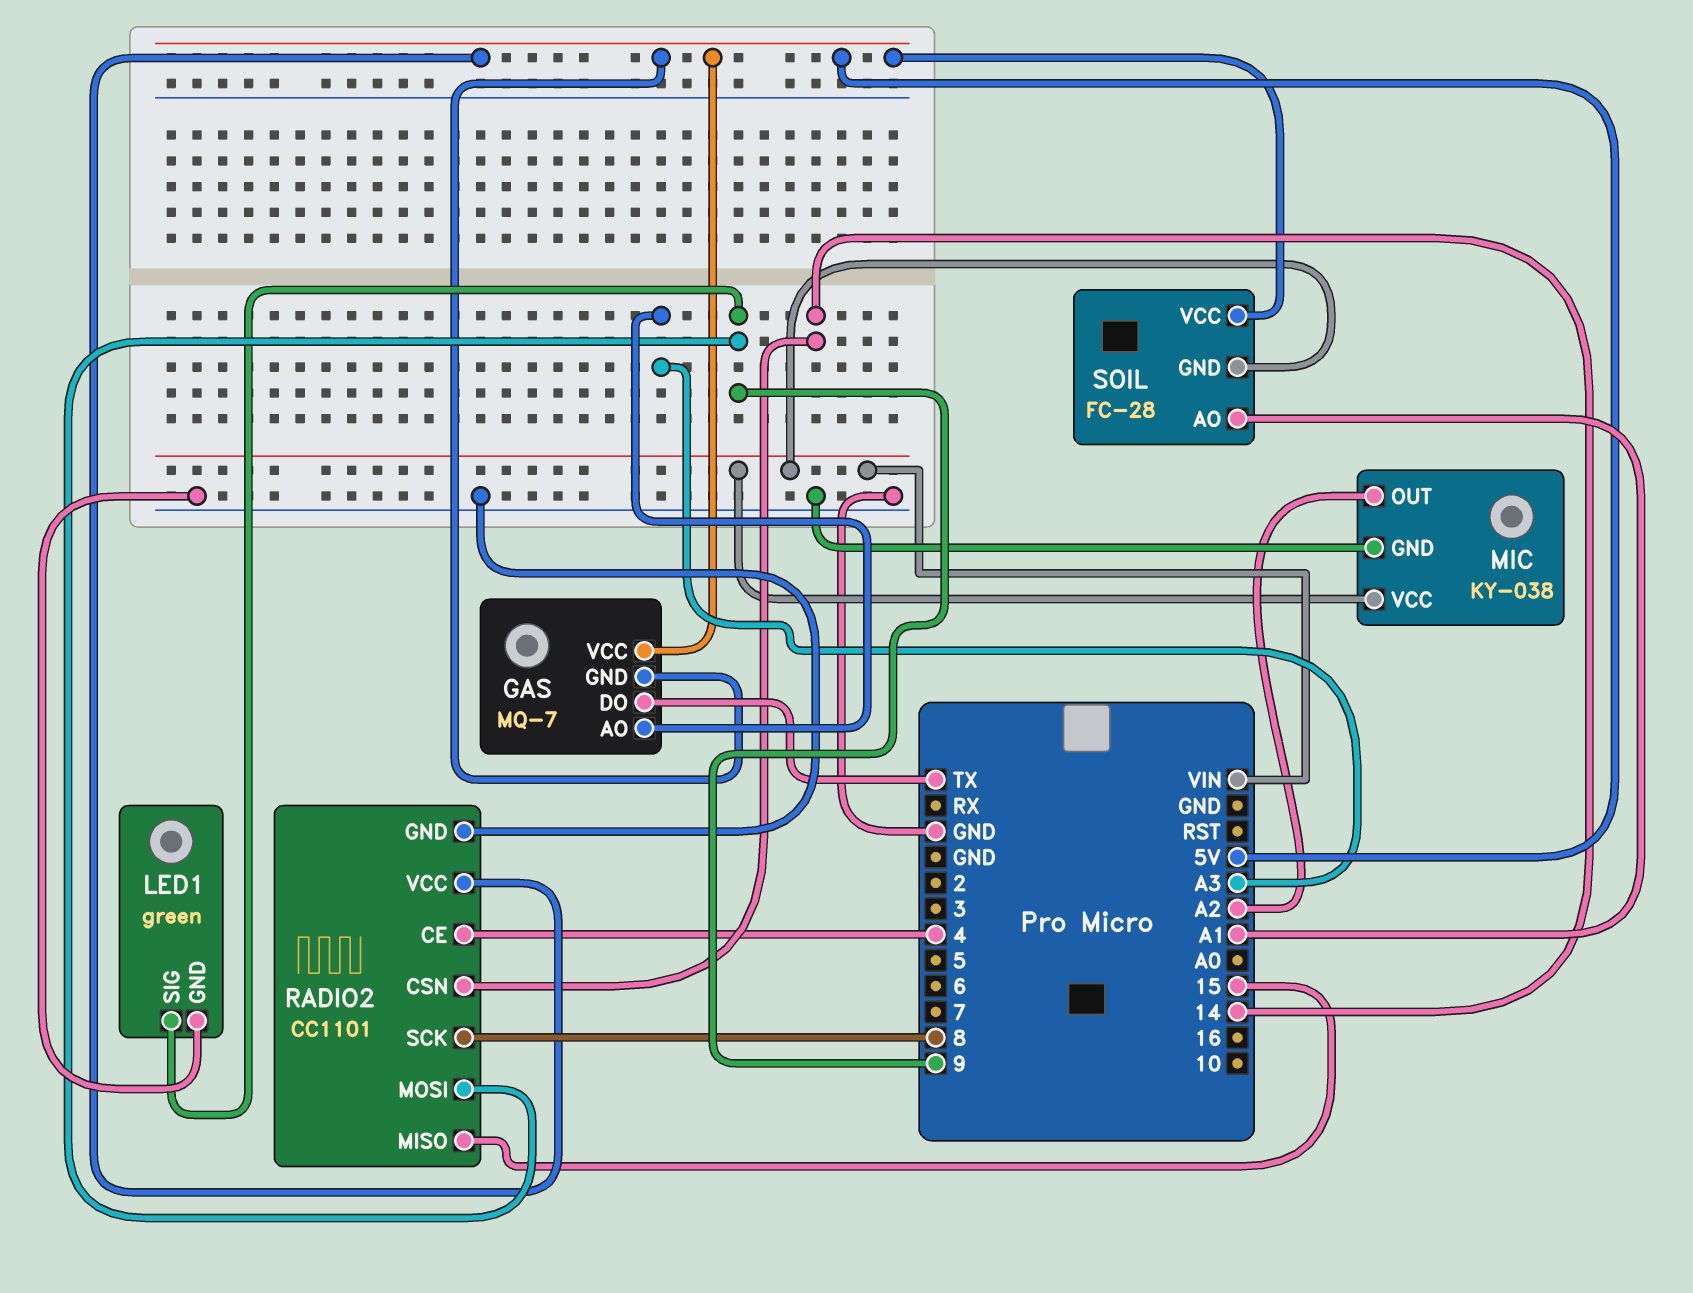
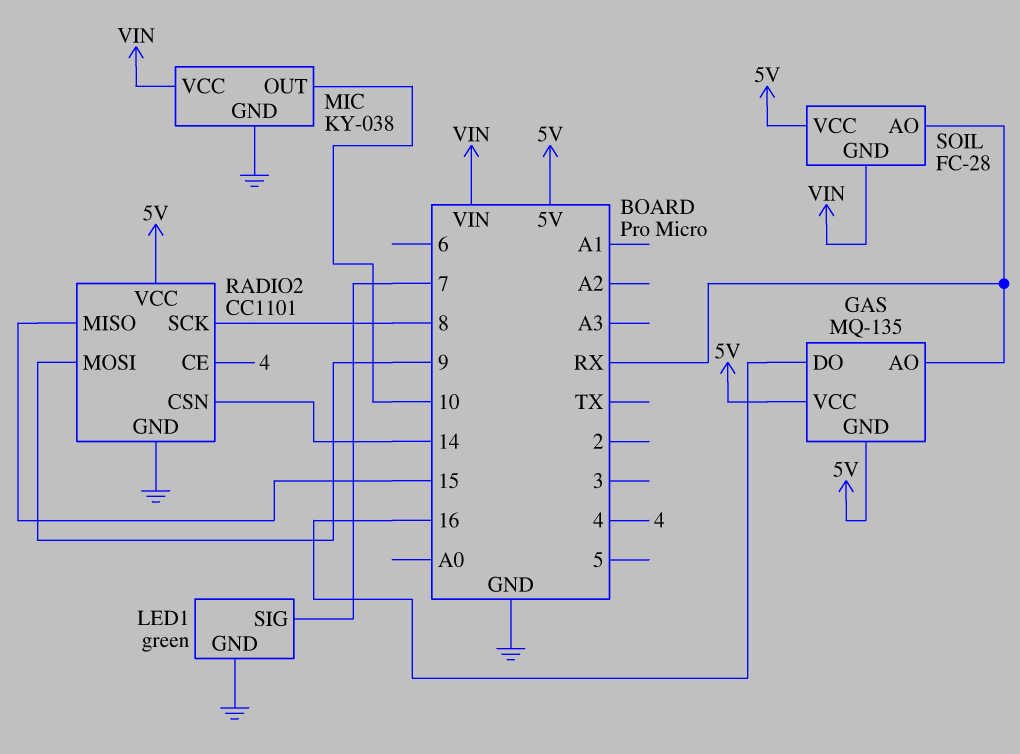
GAS: MQ-7 -> MQ-135
GAS pin AO: A3 -> RX
GAS pin DO: TX -> 16
LED1 pin SIG: 9 -> 7
MIC pin OUT: A2 -> 10
SOIL pin AO: A1 -> RX

